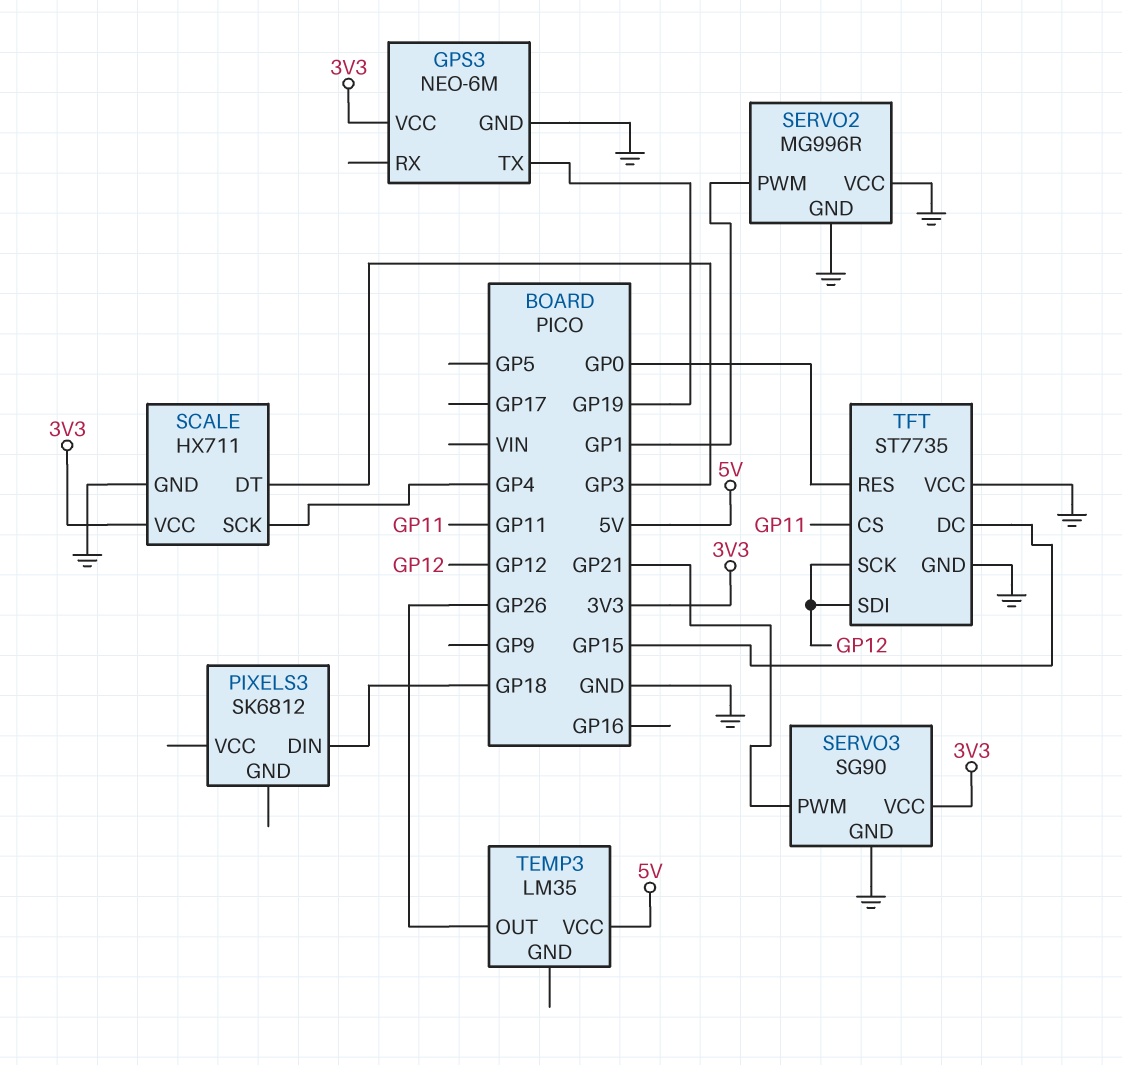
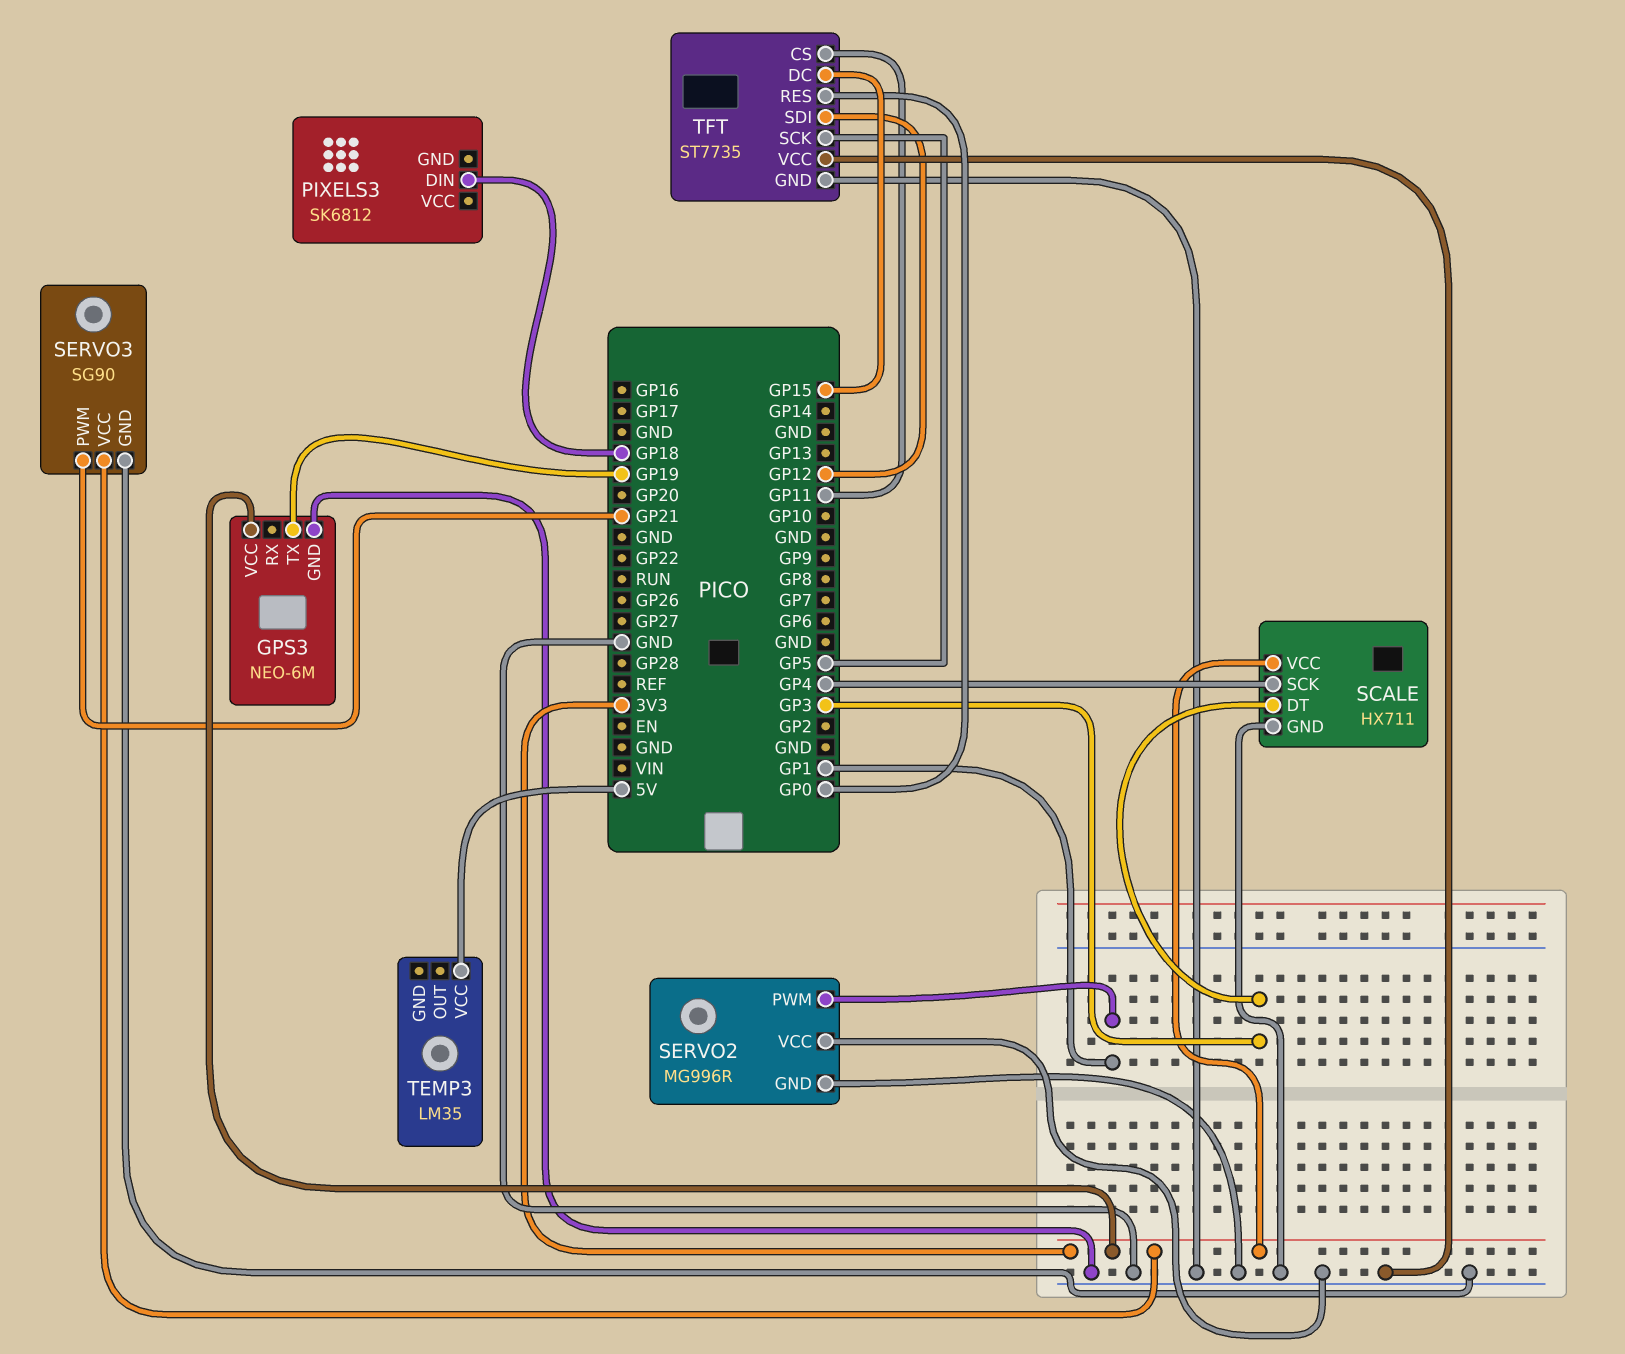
TEMP3 pin OUT: GP26 -> none
TFT pin SCK: GP12 -> GP5

